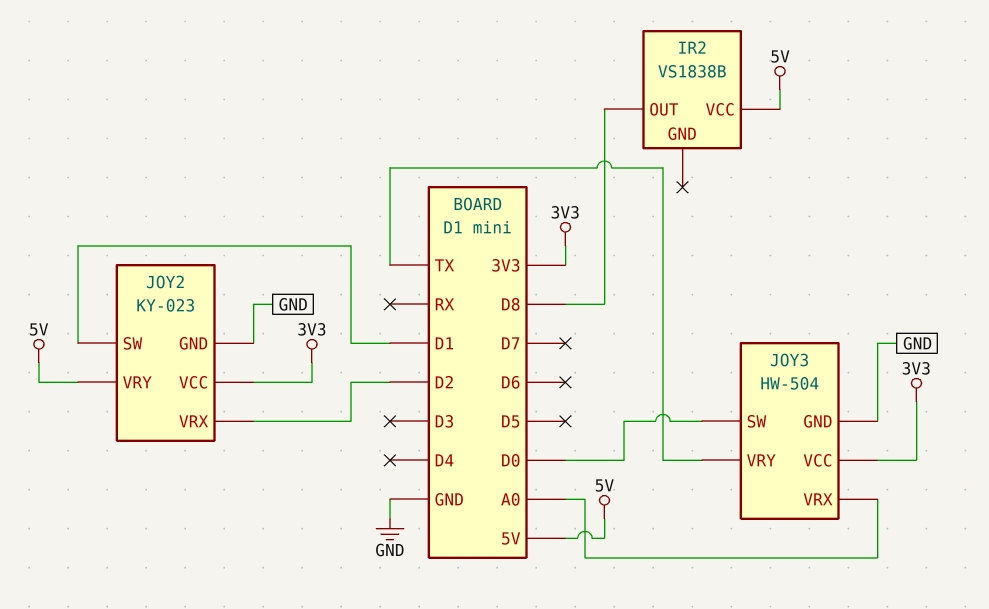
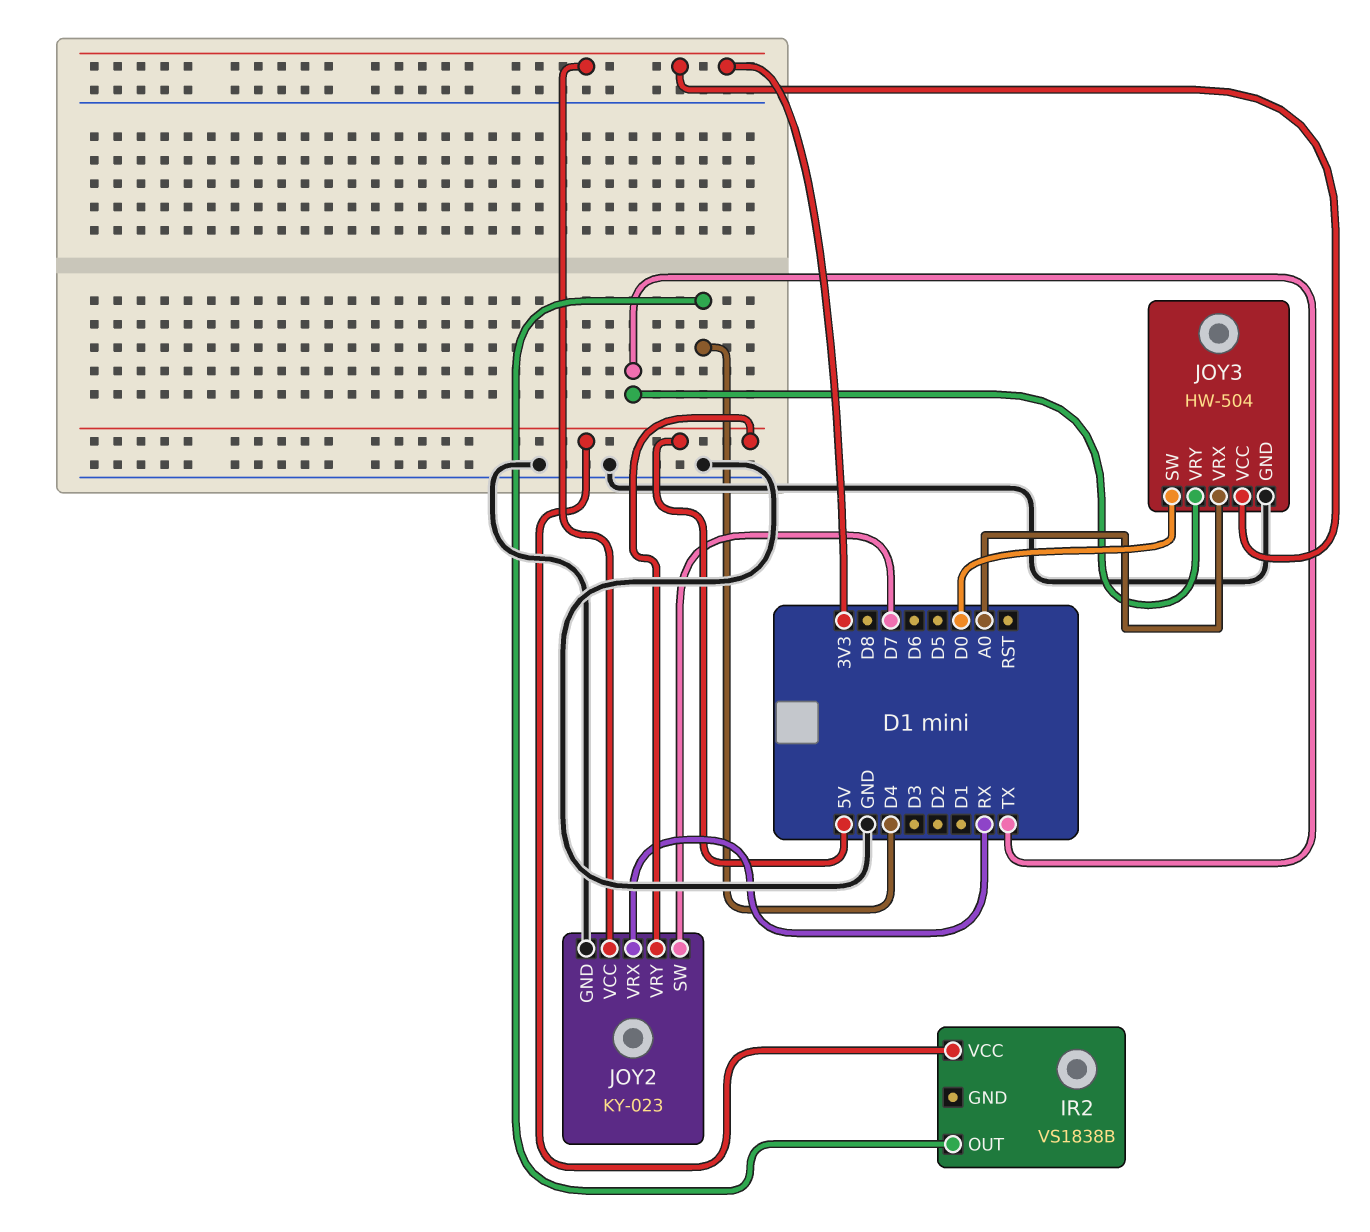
IR2 pin OUT: D8 -> D4
JOY2 pin SW: D1 -> D7
JOY2 pin VRX: D2 -> RX

